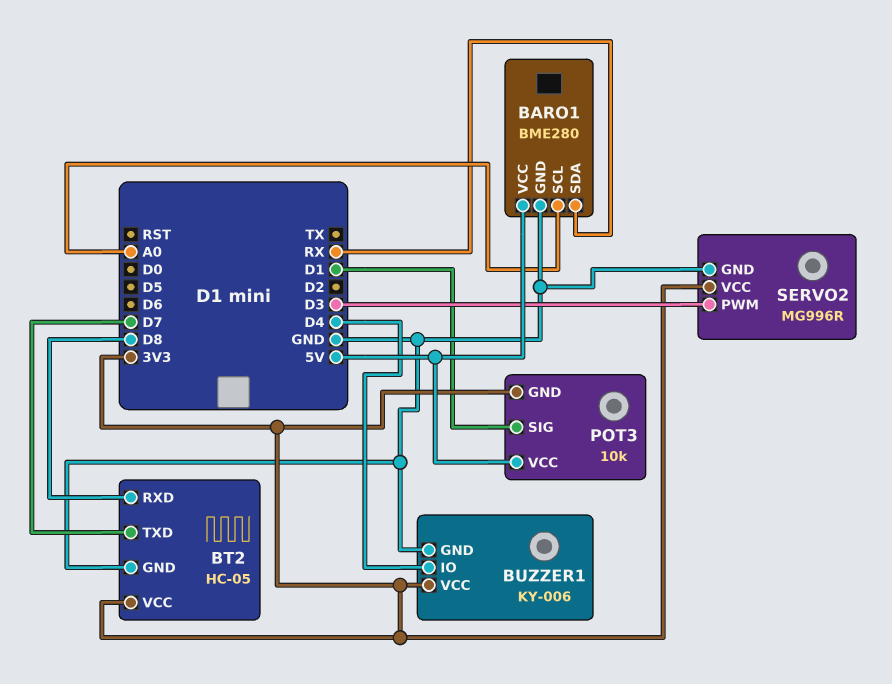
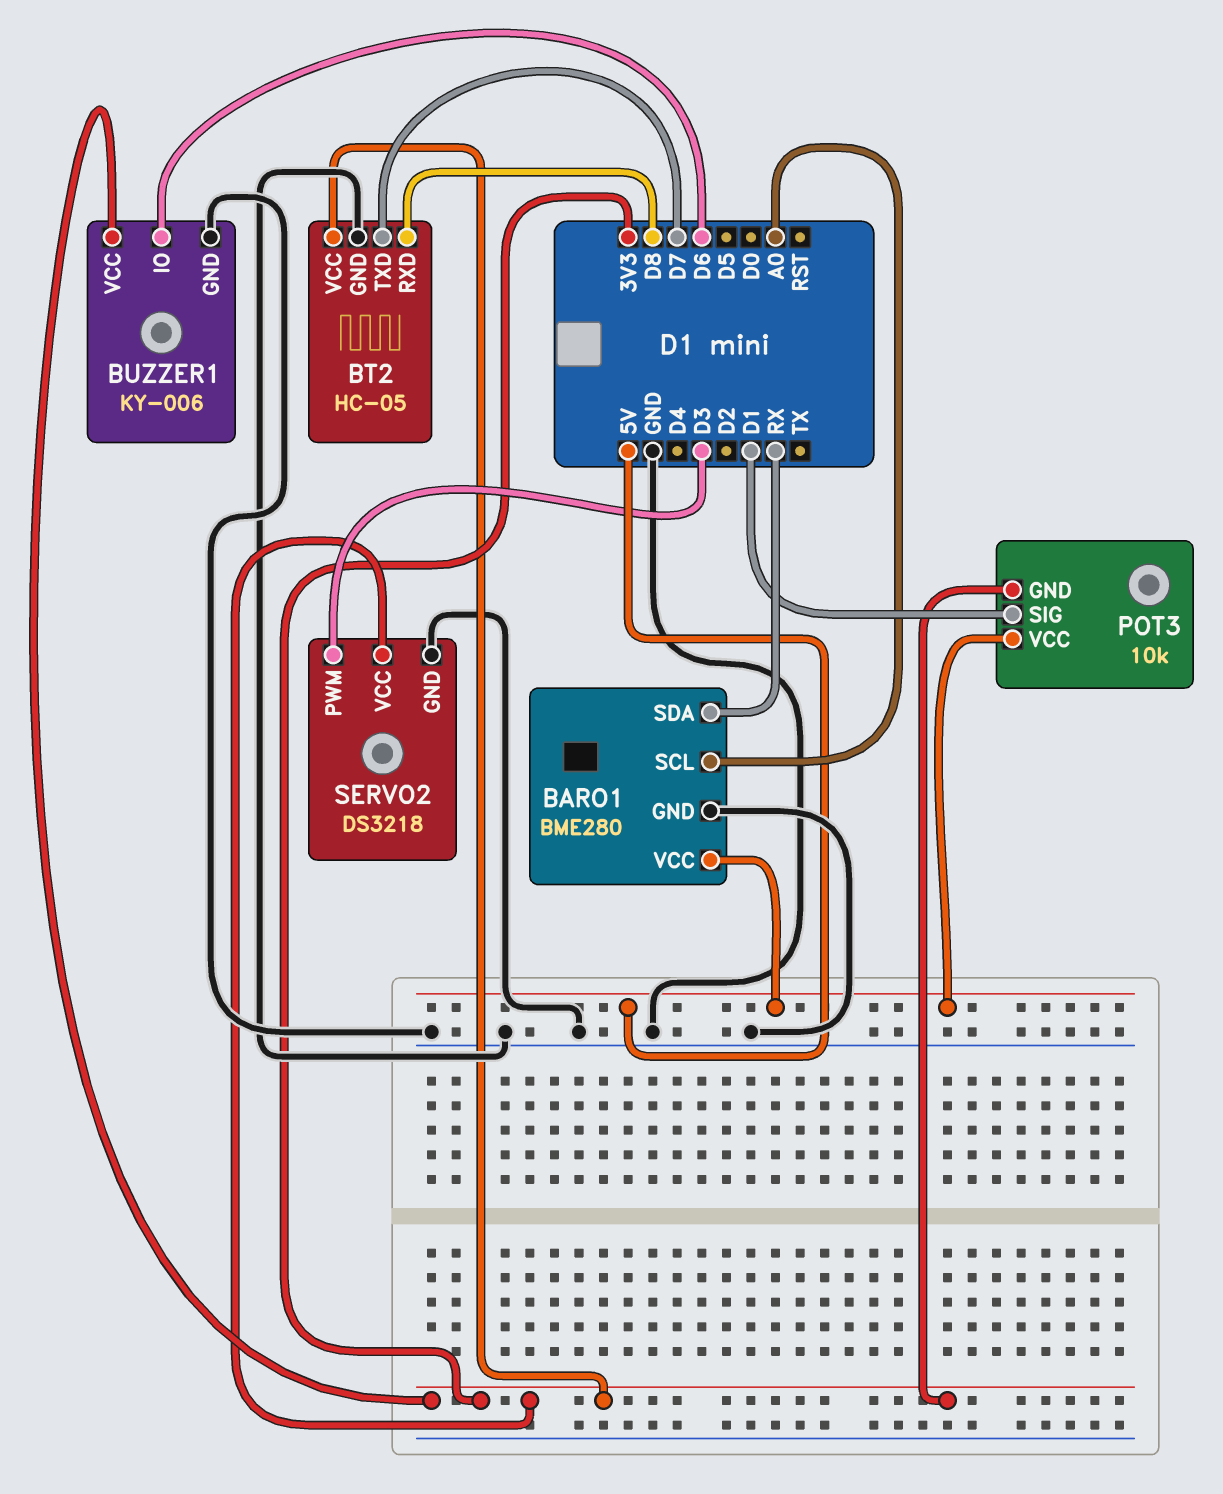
BUZZER1 pin IO: D4 -> D6
SERVO2: MG996R -> DS3218

